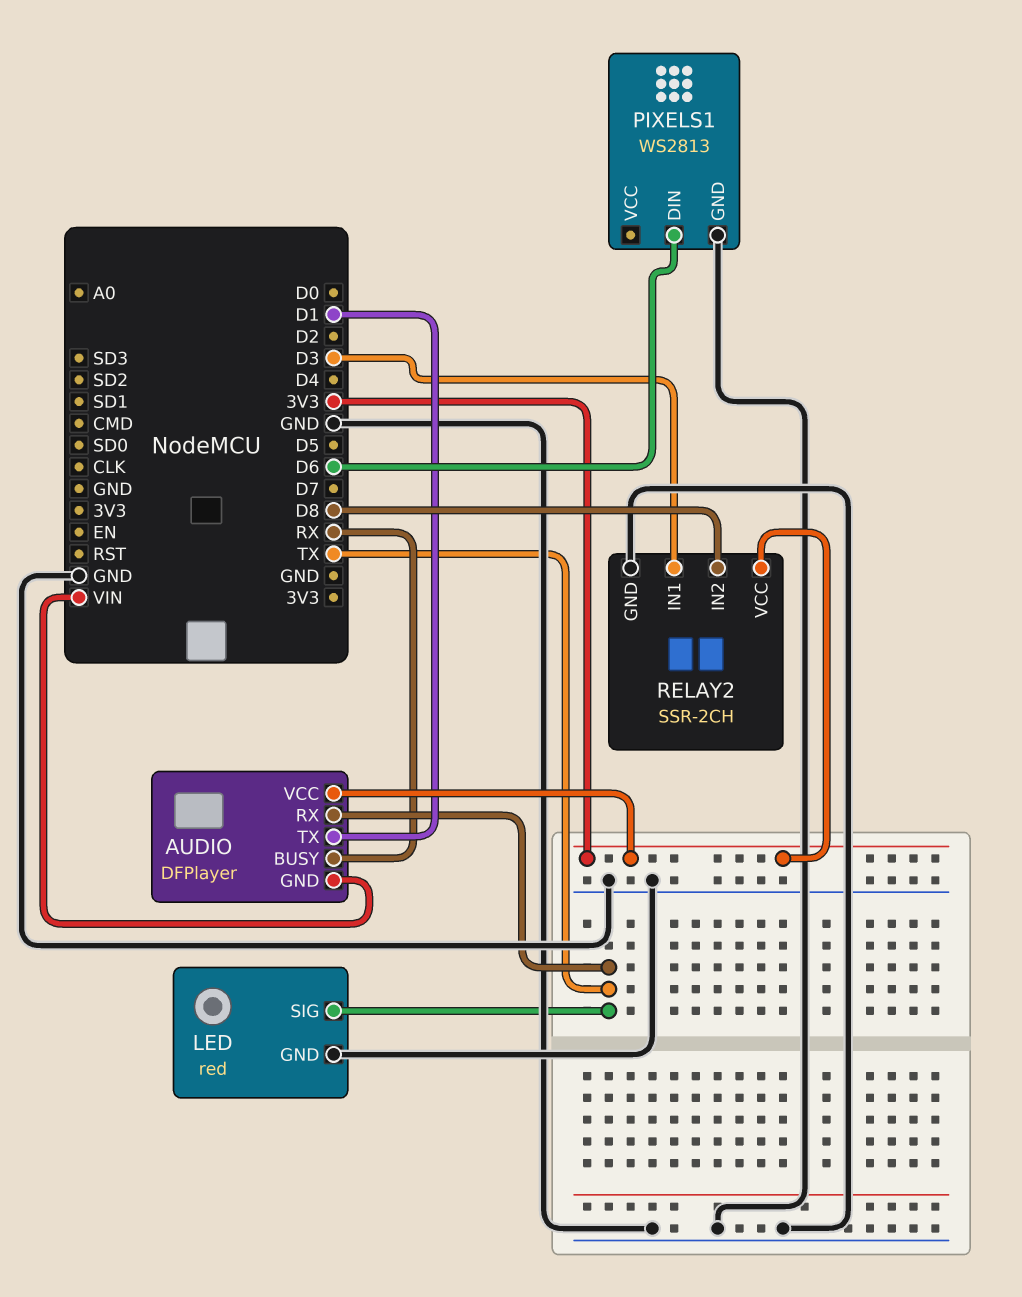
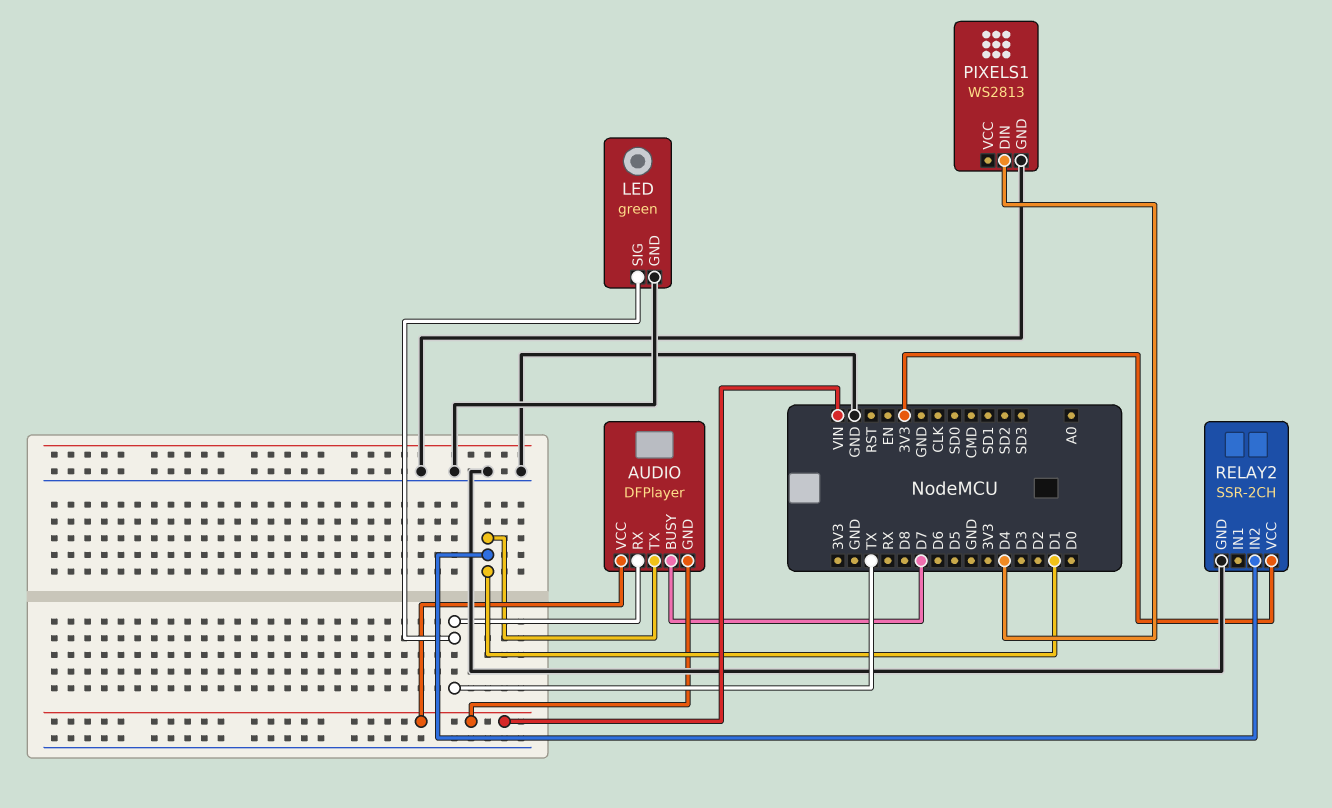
AUDIO pin BUSY: RX -> D7
AUDIO pin VCC: 3V3 -> VIN
LED: red -> green
PIXELS1 pin DIN: D6 -> D4
RELAY2 pin IN1: D3 -> none
RELAY2 pin IN2: D8 -> D1

